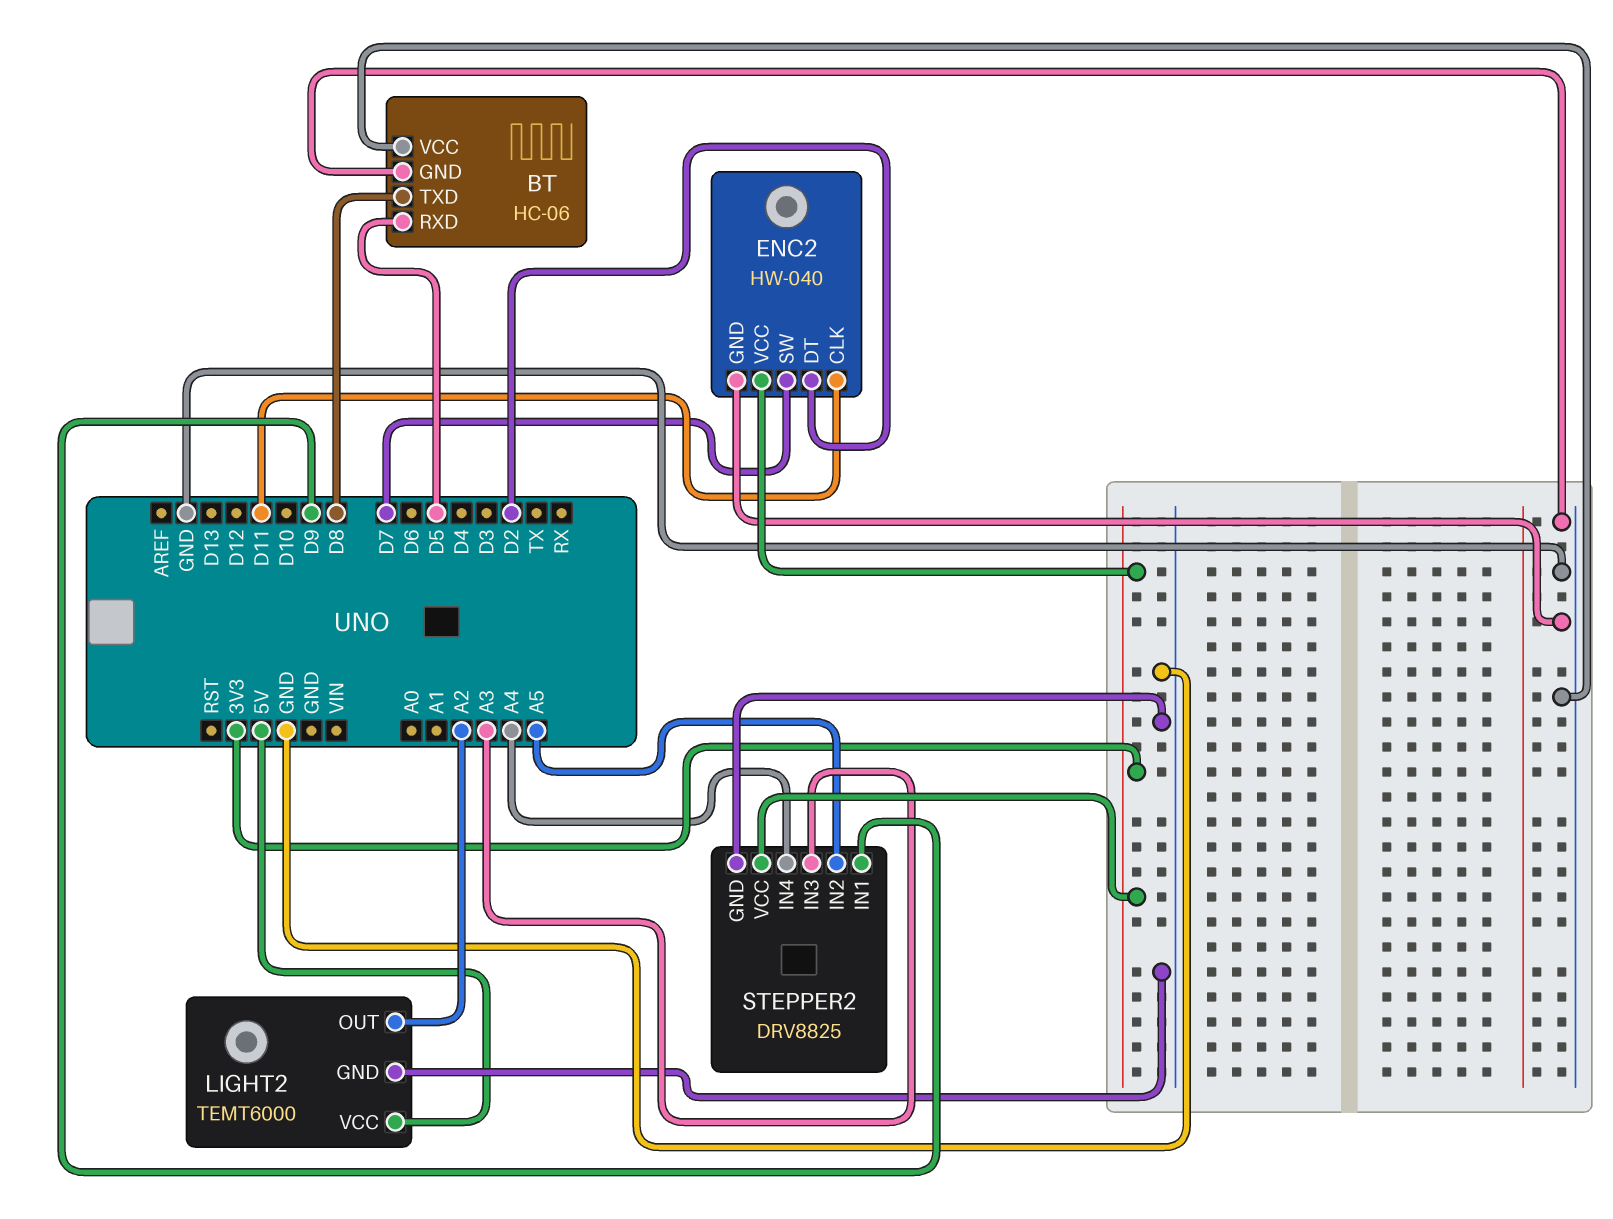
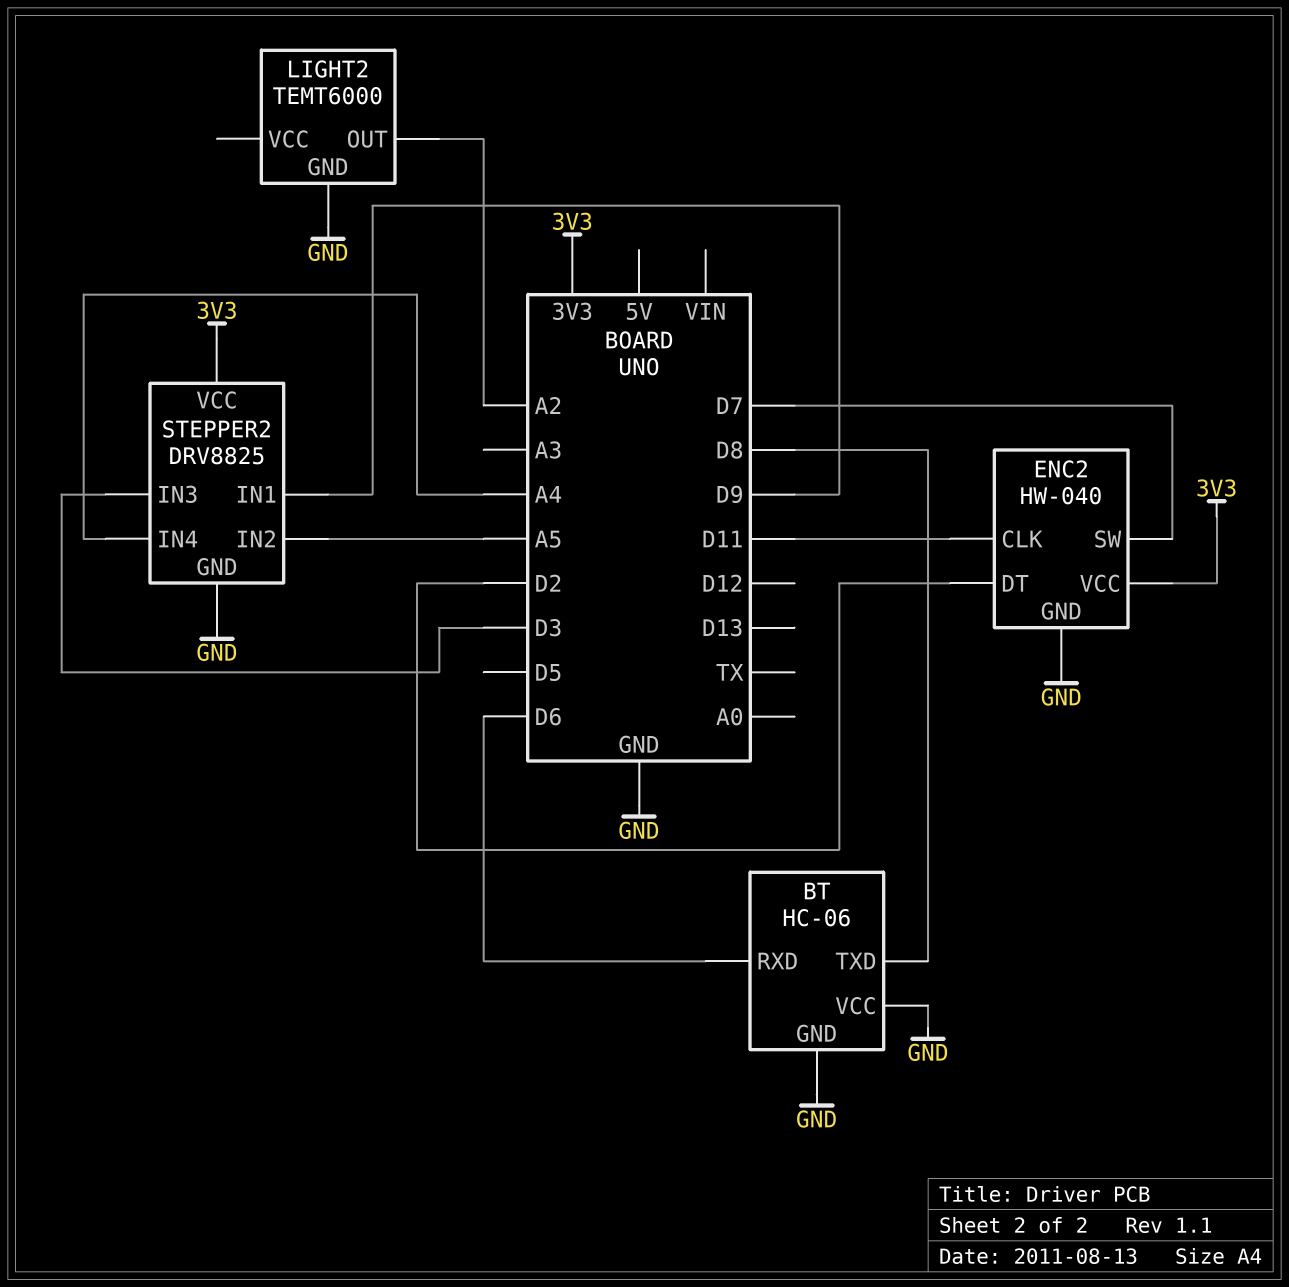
BT pin RXD: D5 -> D6
LIGHT2 pin VCC: 5V -> none
STEPPER2 pin IN3: A3 -> D3

